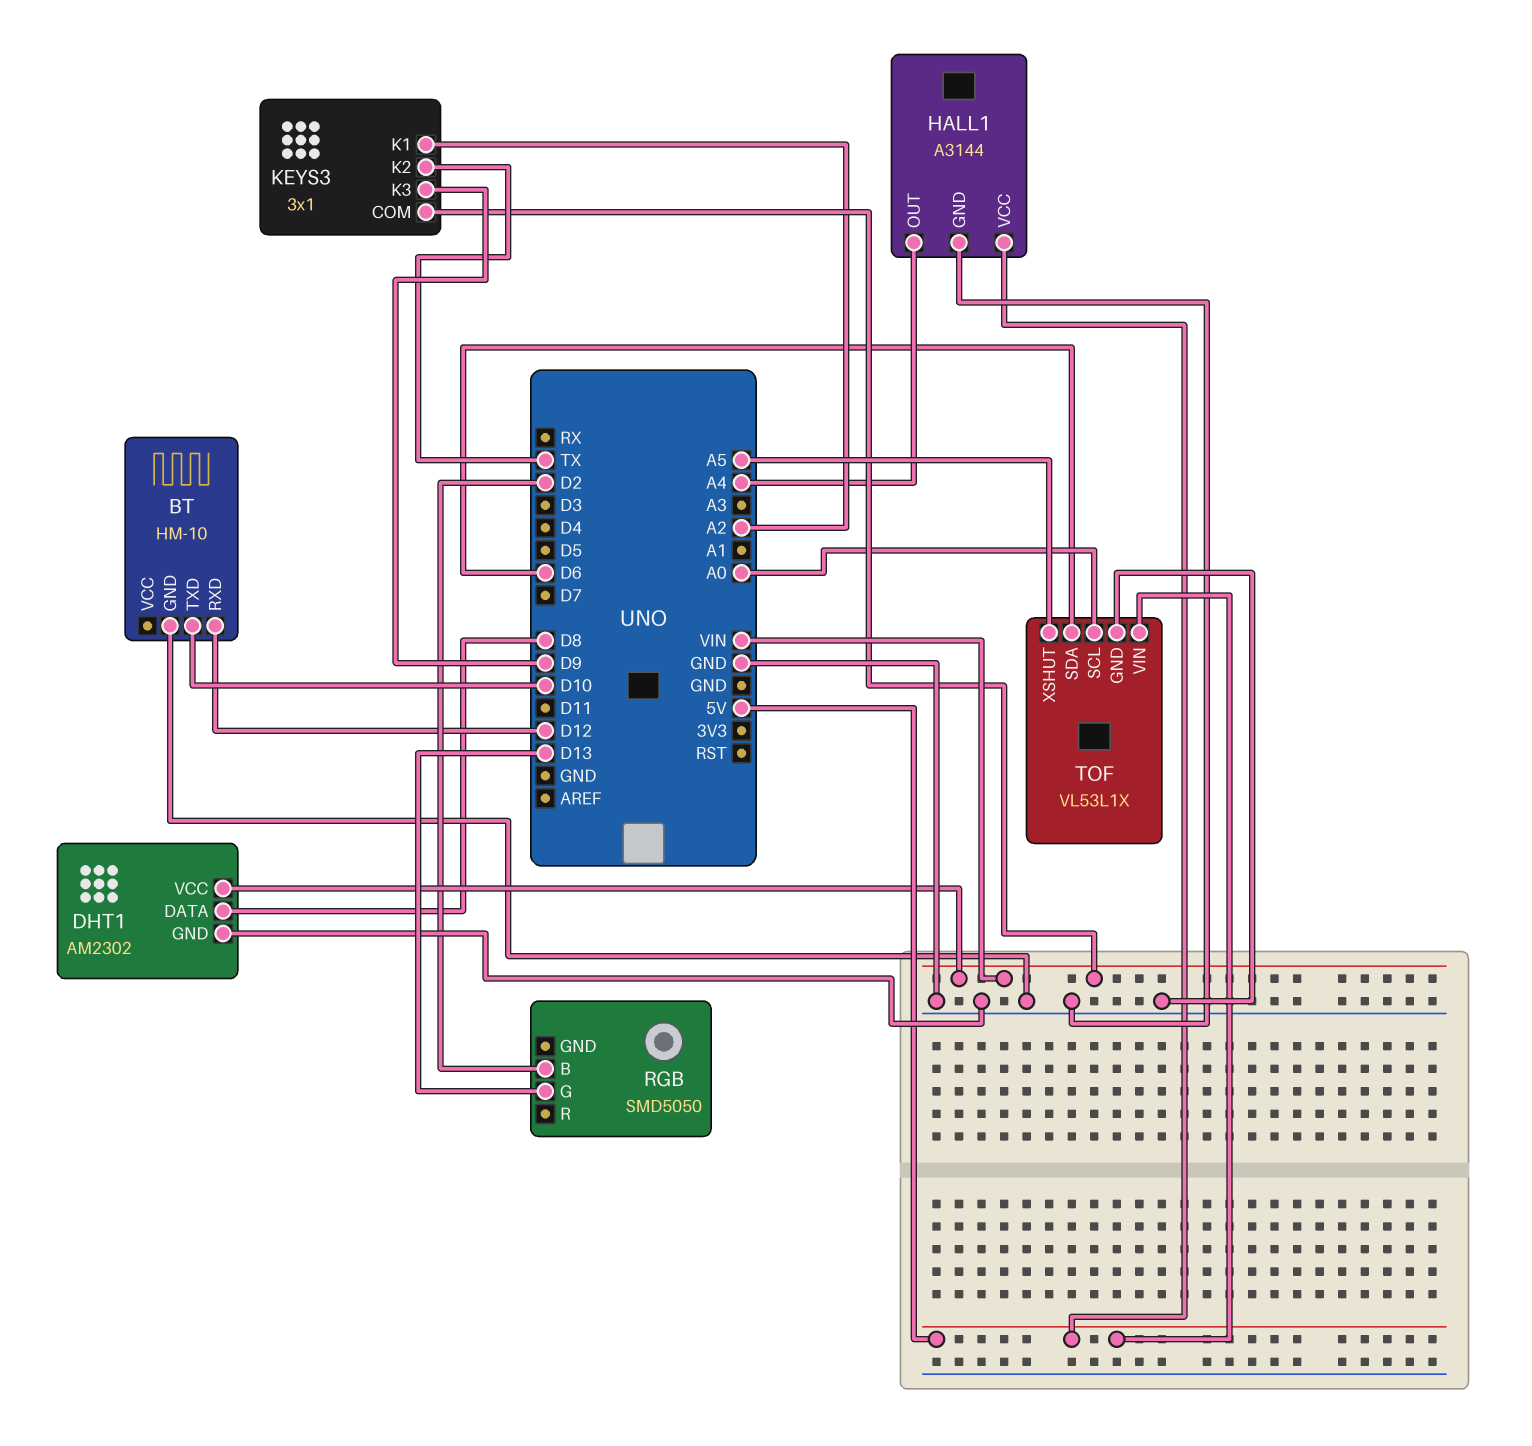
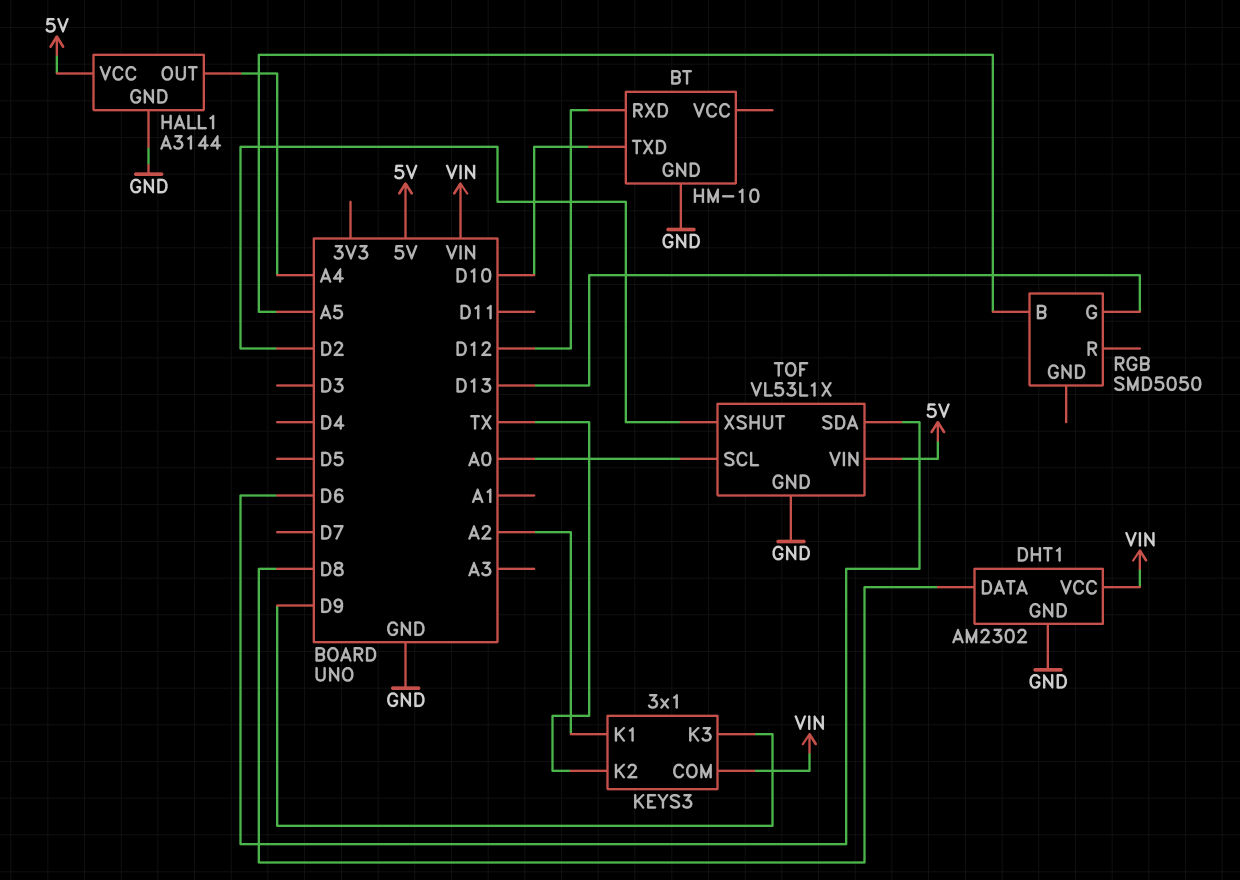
RGB pin B: D2 -> A5
TOF pin XSHUT: A5 -> D2

